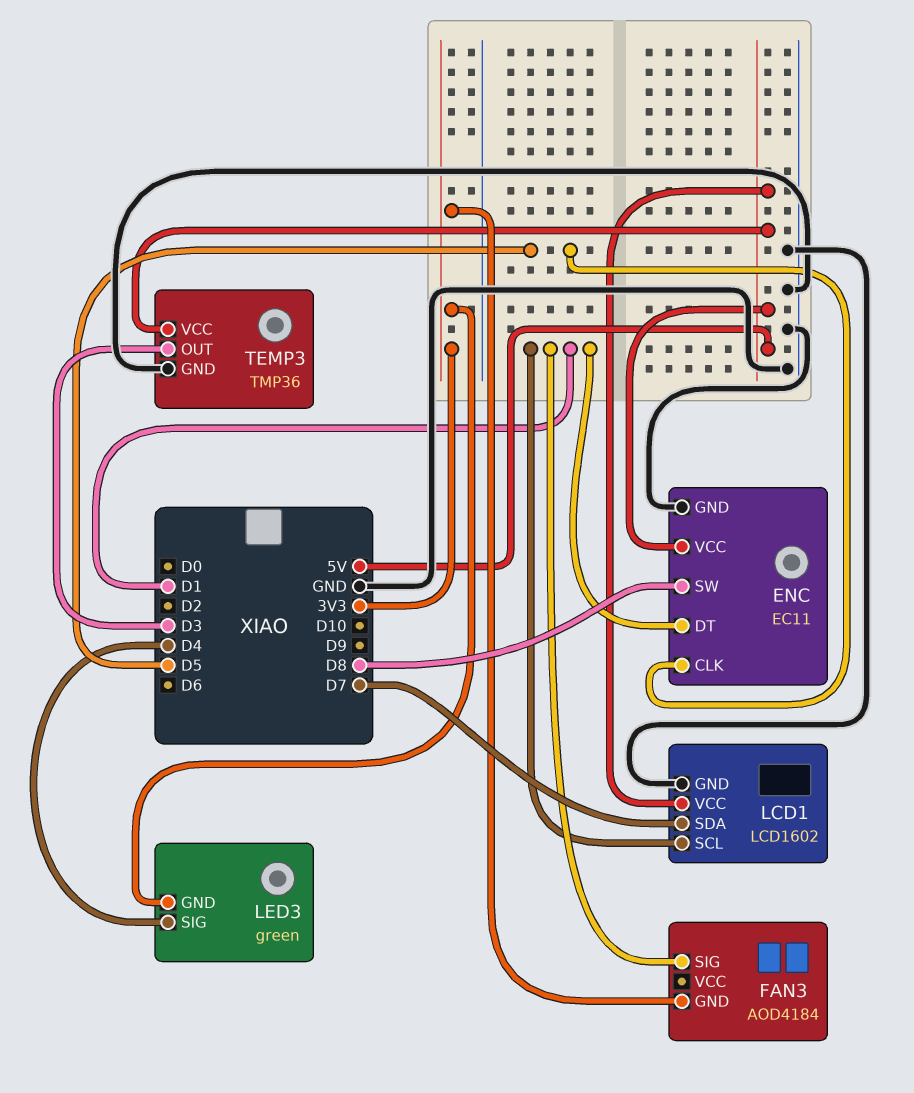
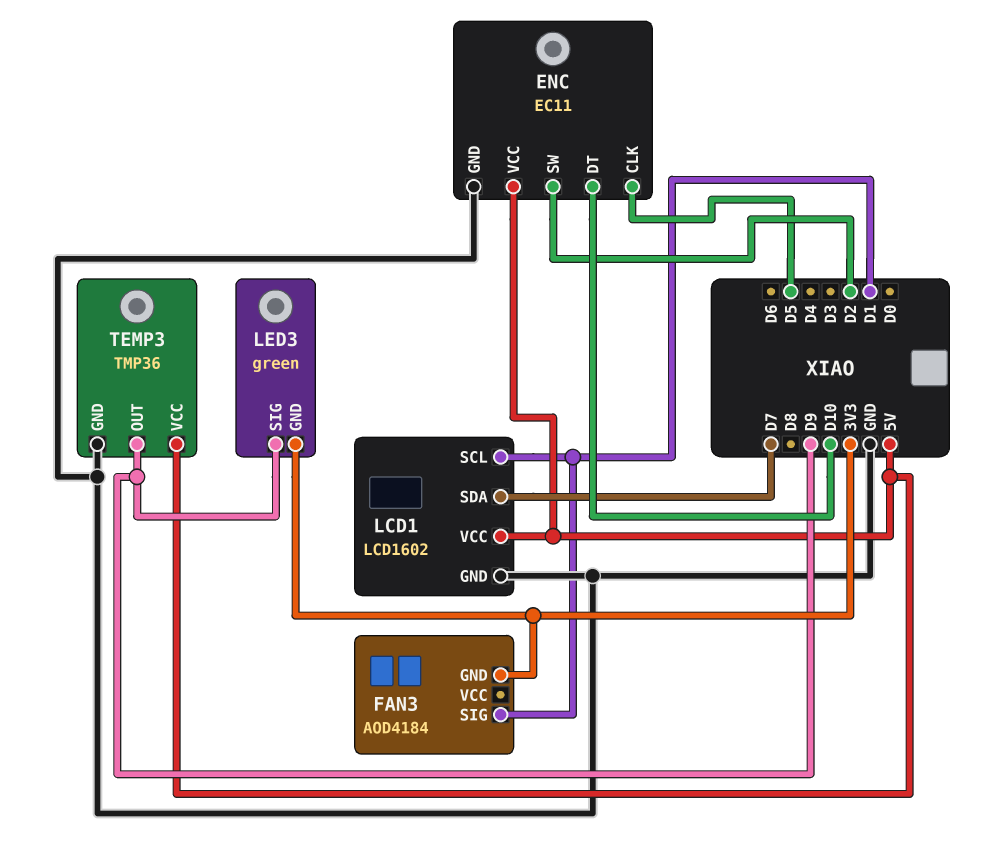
ENC pin DT: D1 -> D10
ENC pin SW: D8 -> D2
LED3 pin SIG: D4 -> D9
TEMP3 pin OUT: D3 -> D9

